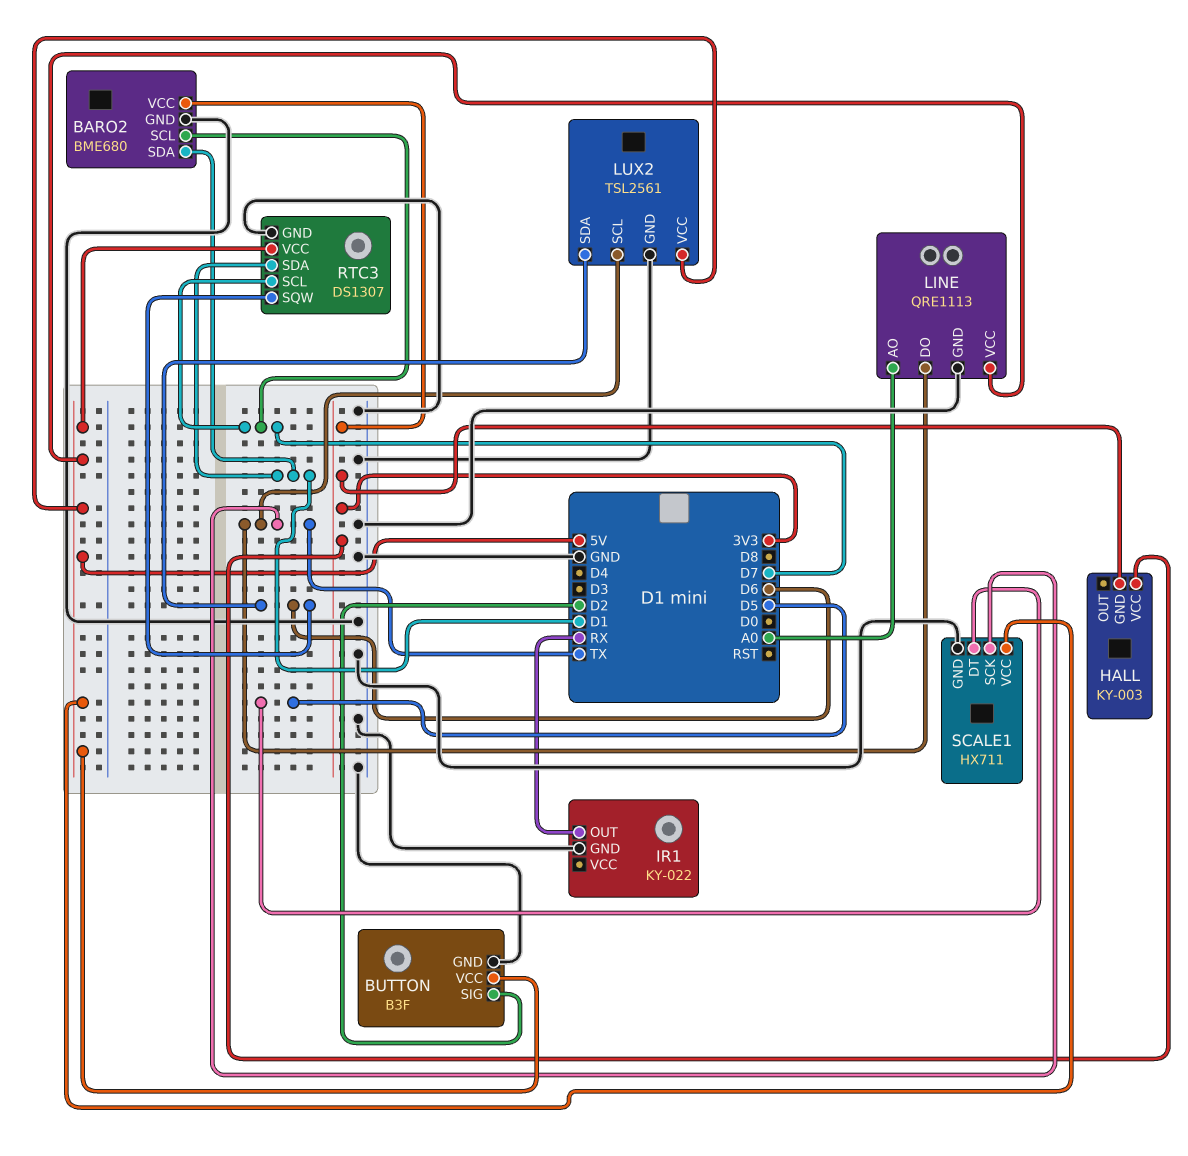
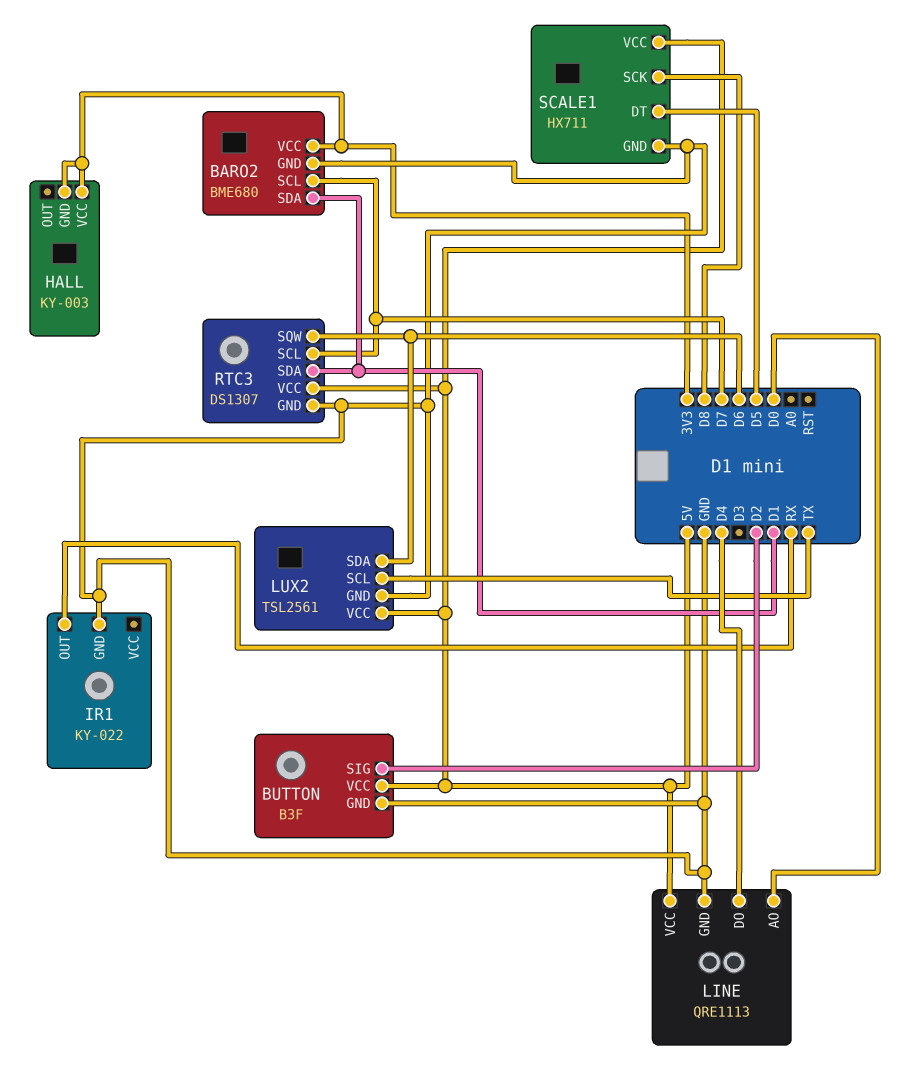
LINE pin AO: A0 -> D0
LINE pin DO: TX -> D4
SCALE1 pin SCK: TX -> D8

